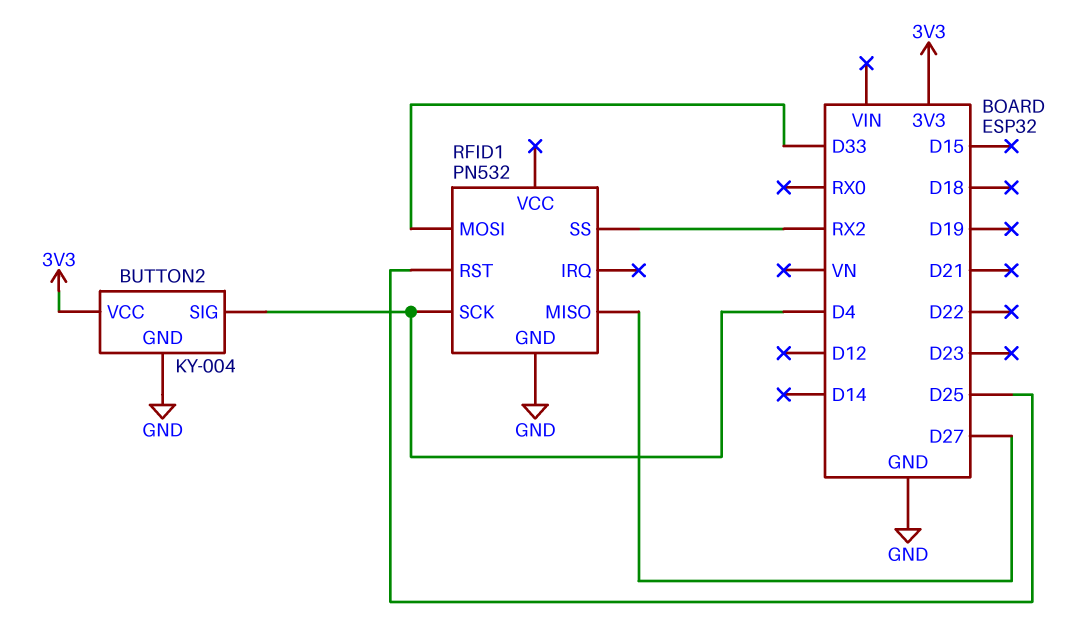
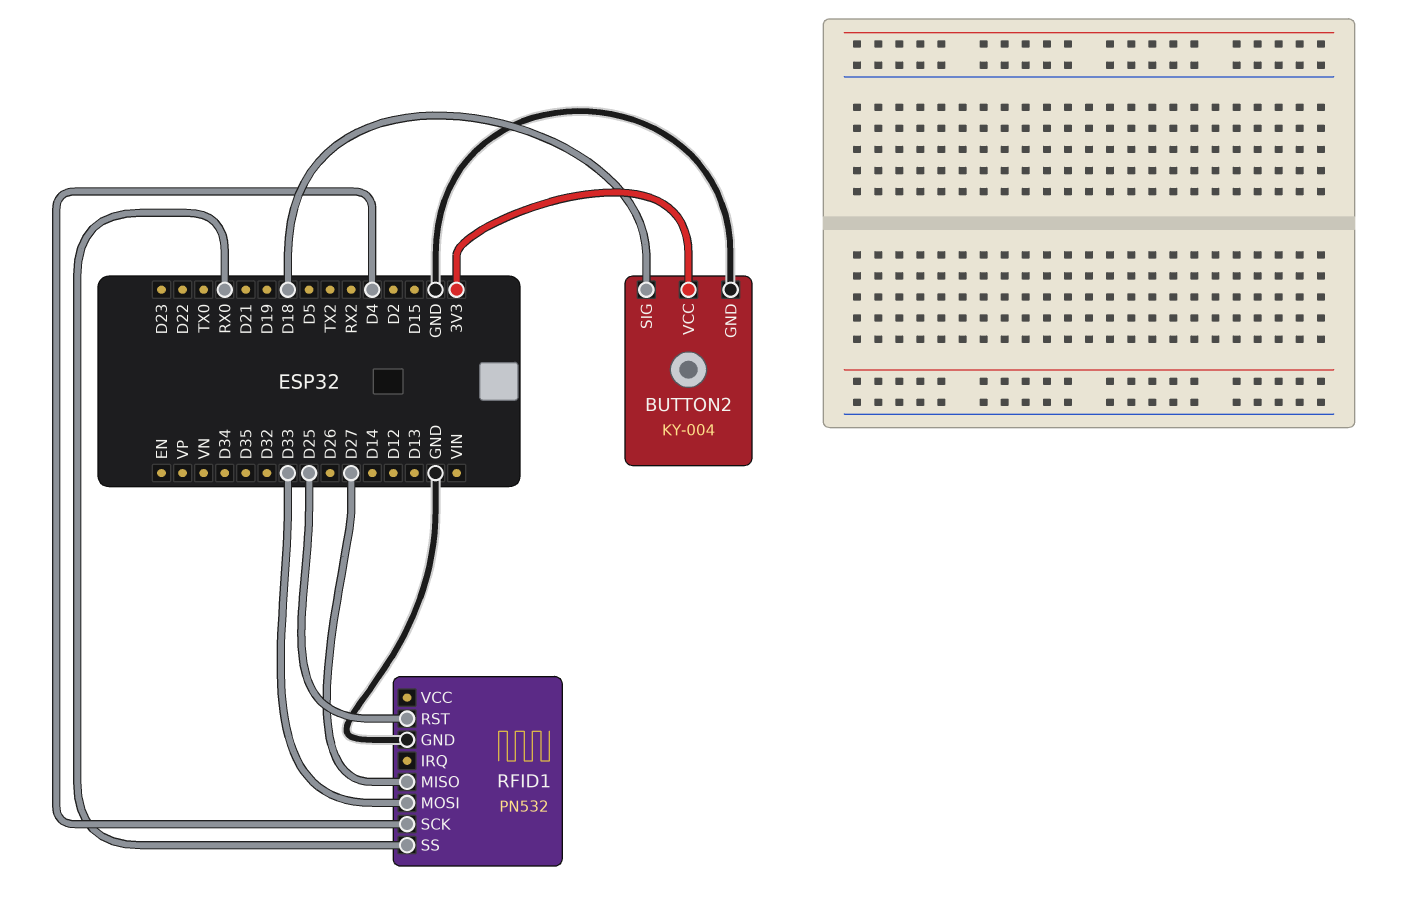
BUTTON2 pin SIG: D4 -> D18
RFID1 pin SS: RX2 -> RX0

